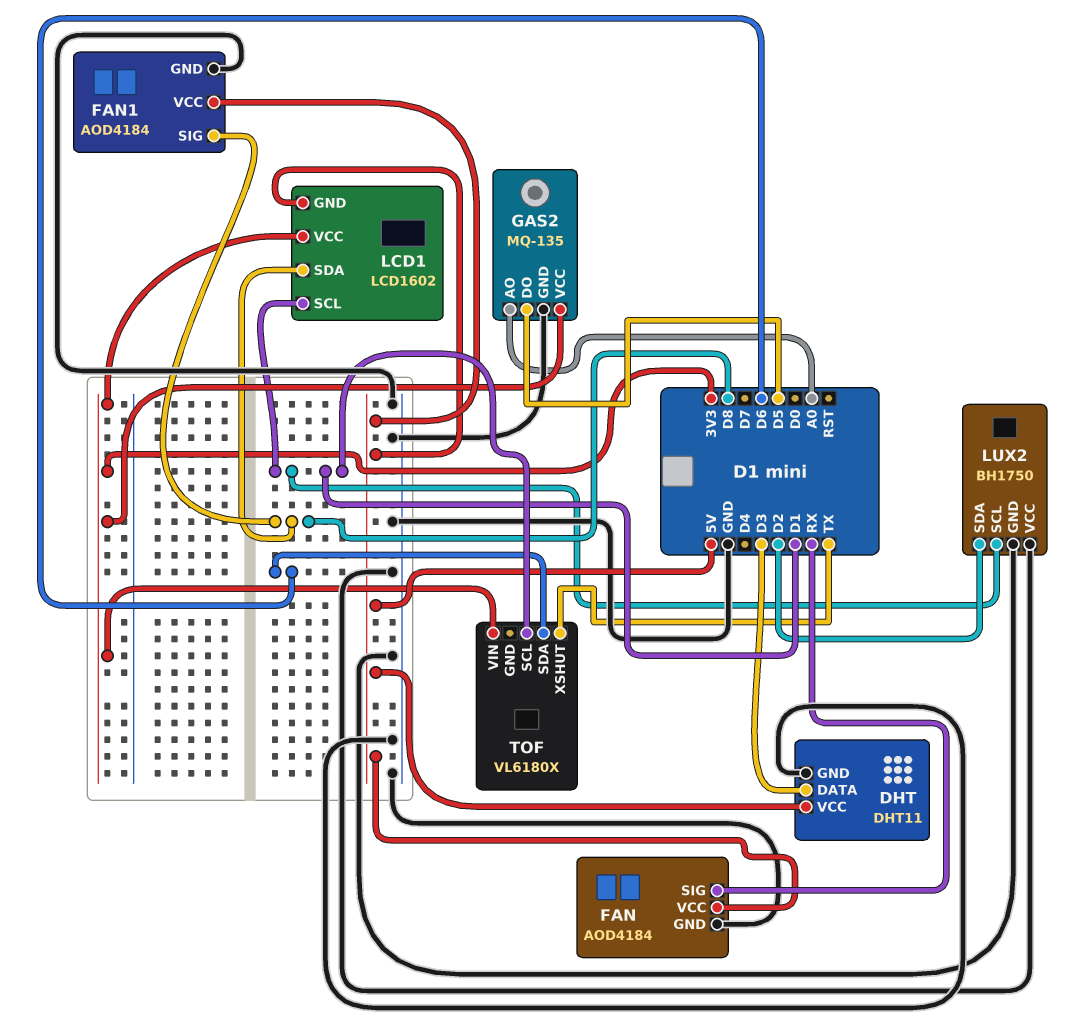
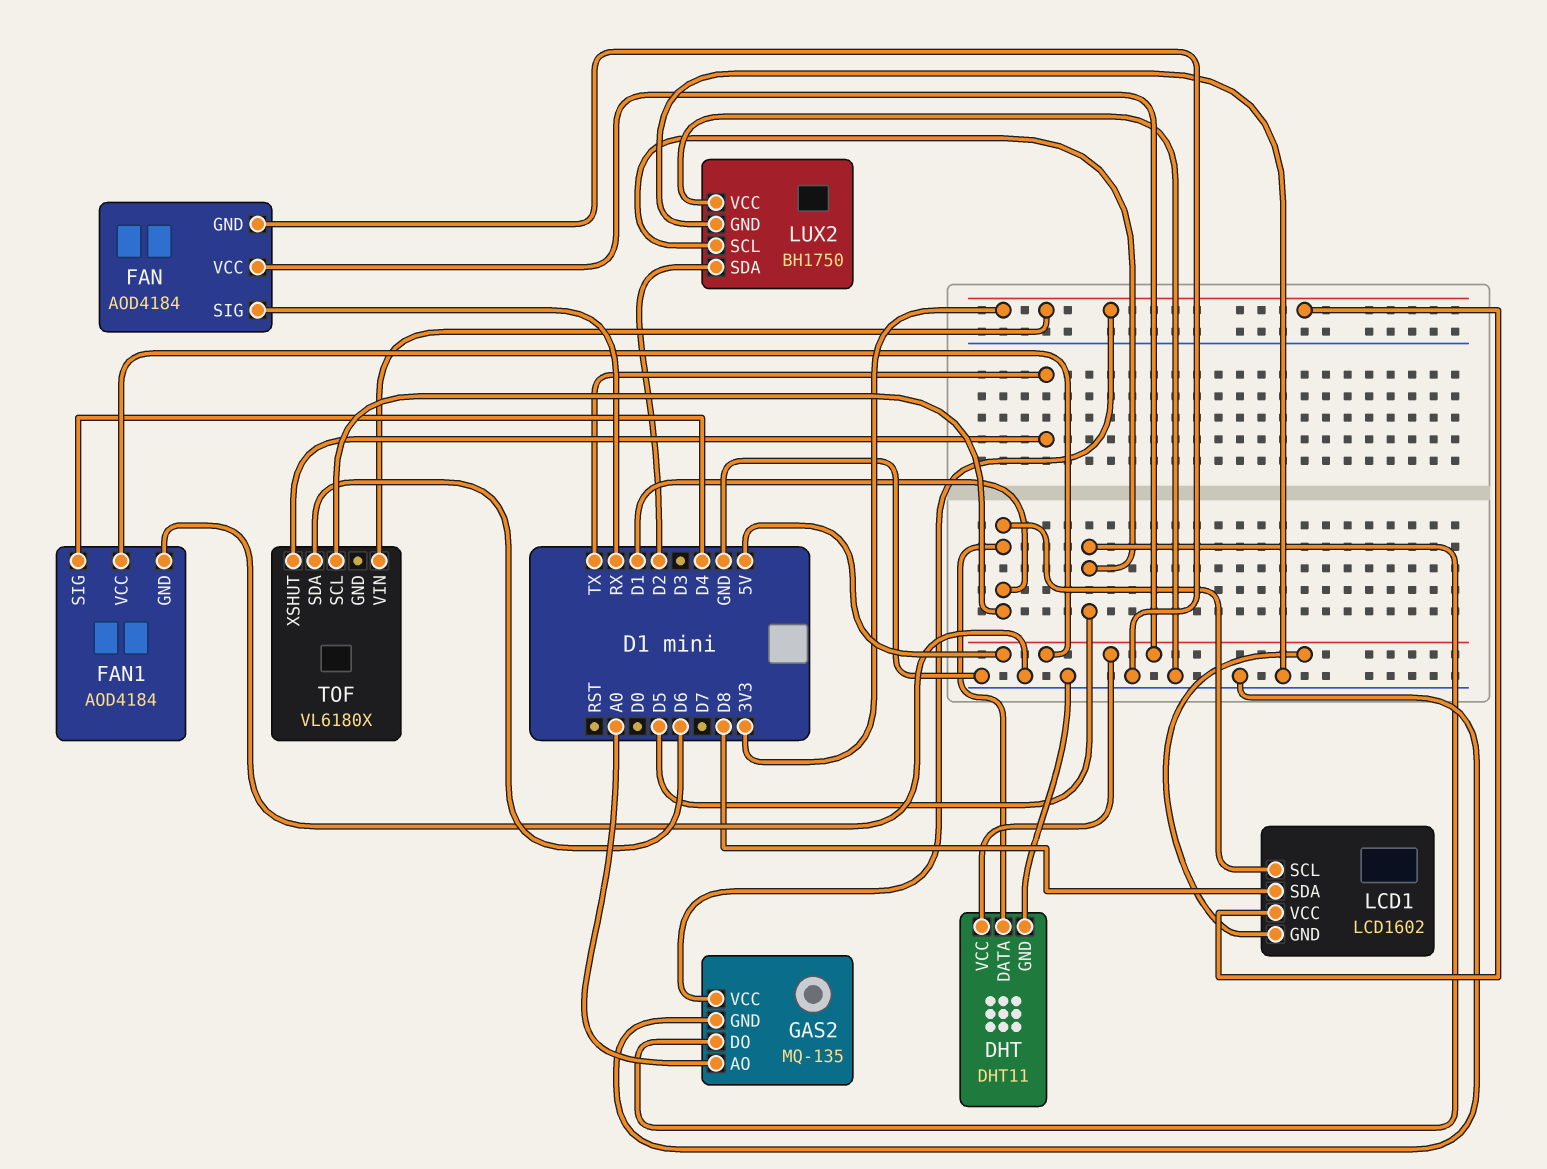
DHT pin DATA: D3 -> D1
FAN1 pin SIG: D8 -> D4
LUX2 pin SCL: D1 -> D5

